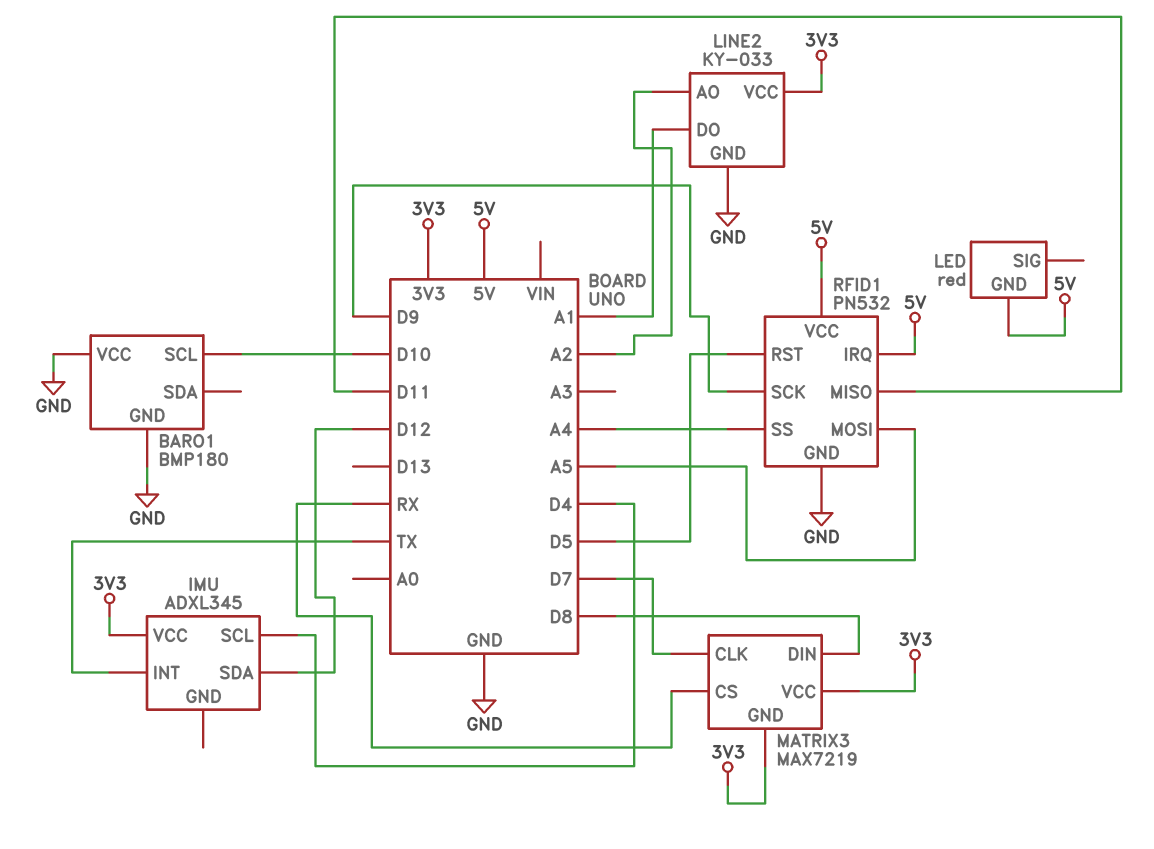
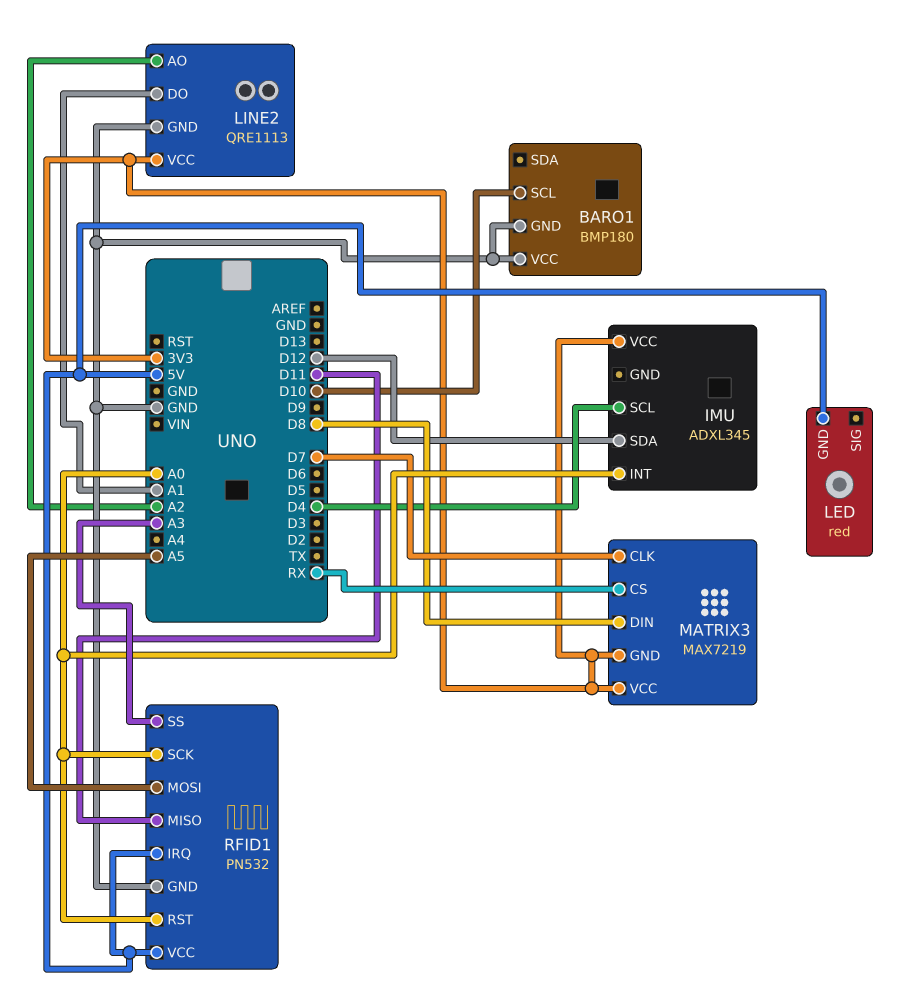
IMU pin INT: TX -> A0
LINE2: KY-033 -> QRE1113
RFID1 pin RST: D5 -> A0
RFID1 pin SCK: D9 -> A0
RFID1 pin SS: A4 -> A3

